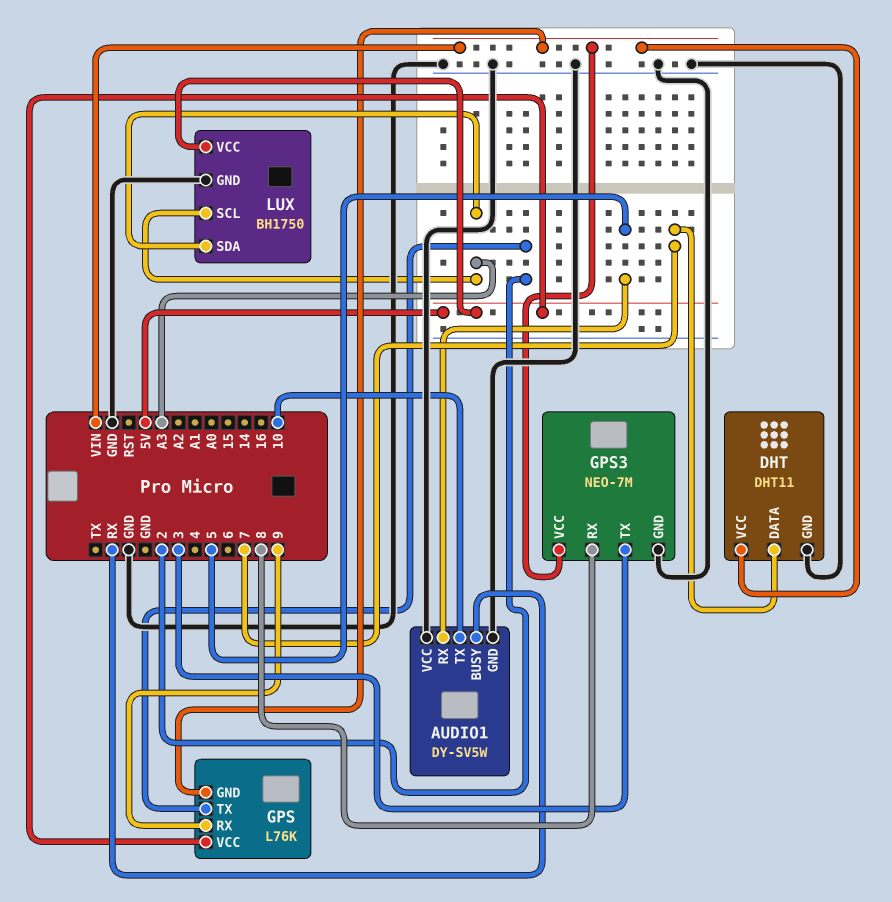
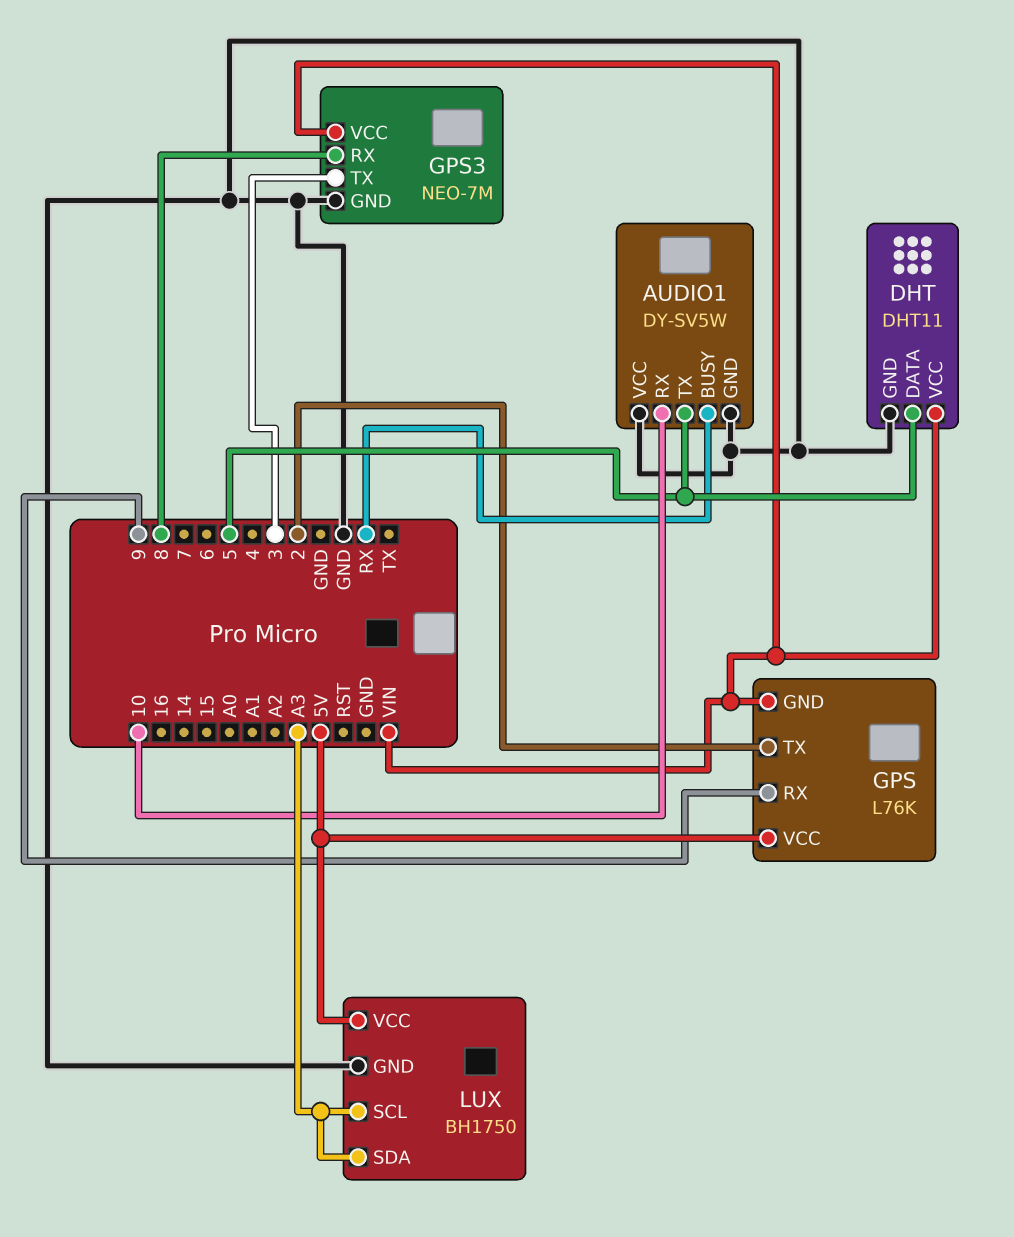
AUDIO1 pin RX: 5 -> 10
AUDIO1 pin TX: 10 -> 5
DHT pin DATA: 7 -> 5

